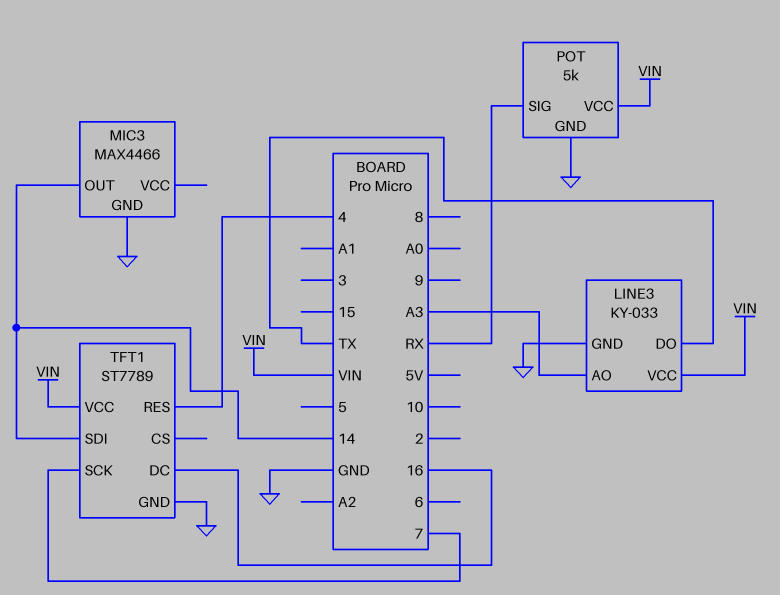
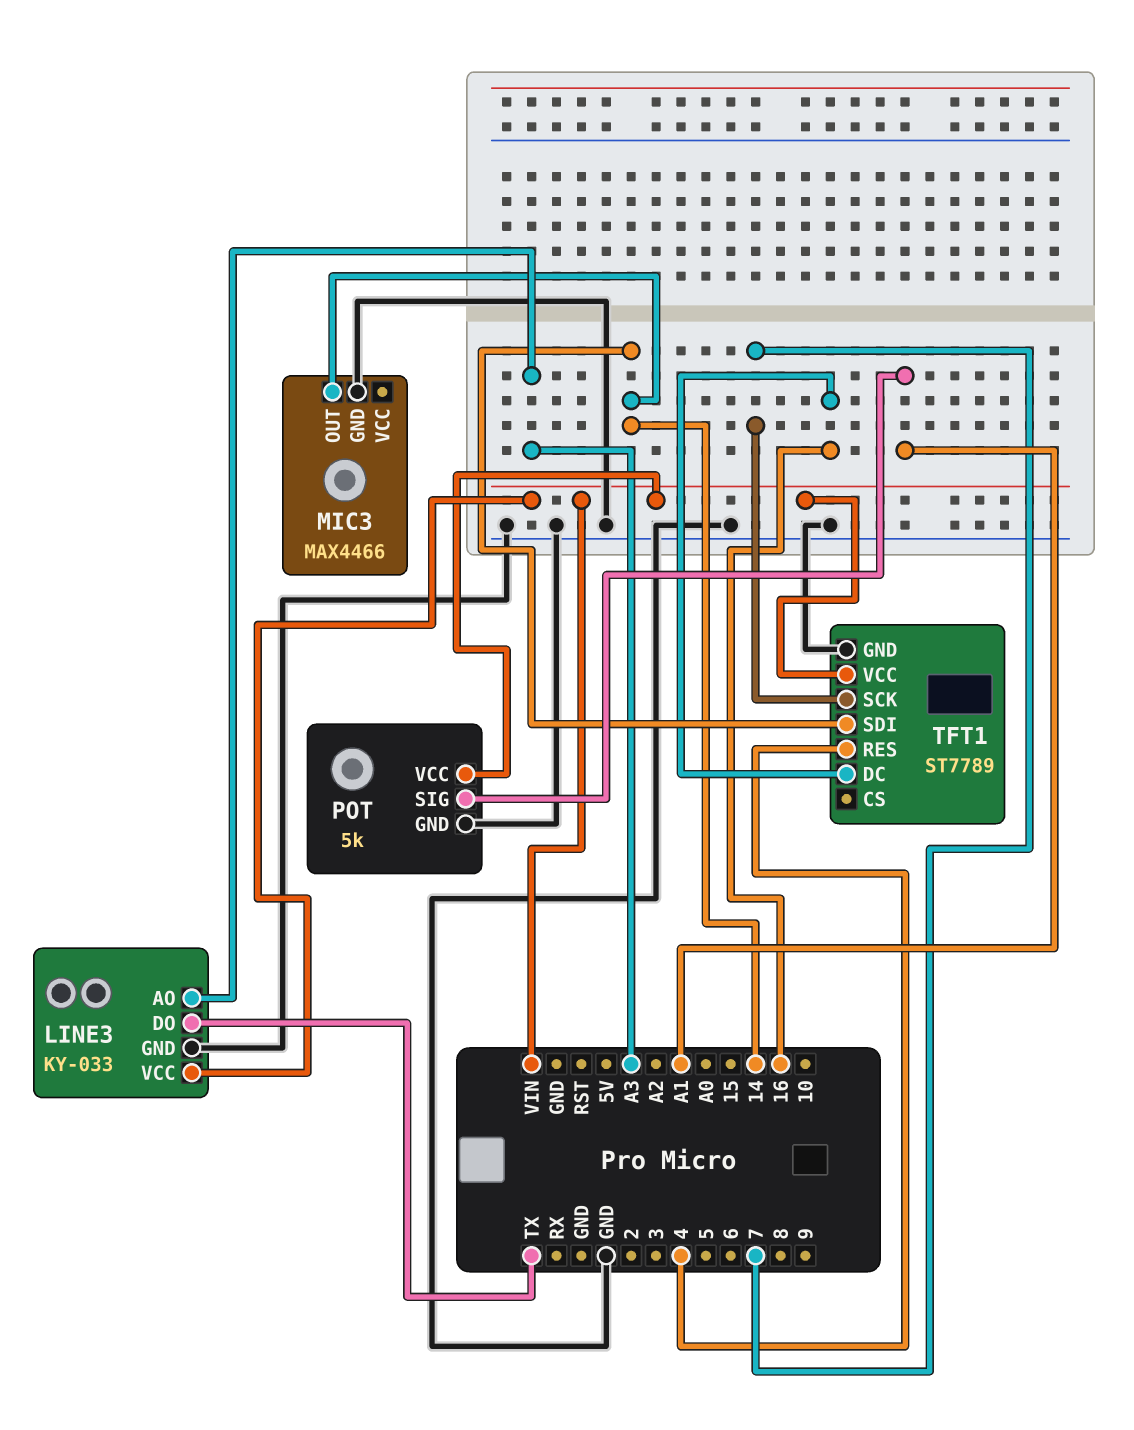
POT pin SIG: RX -> A1

